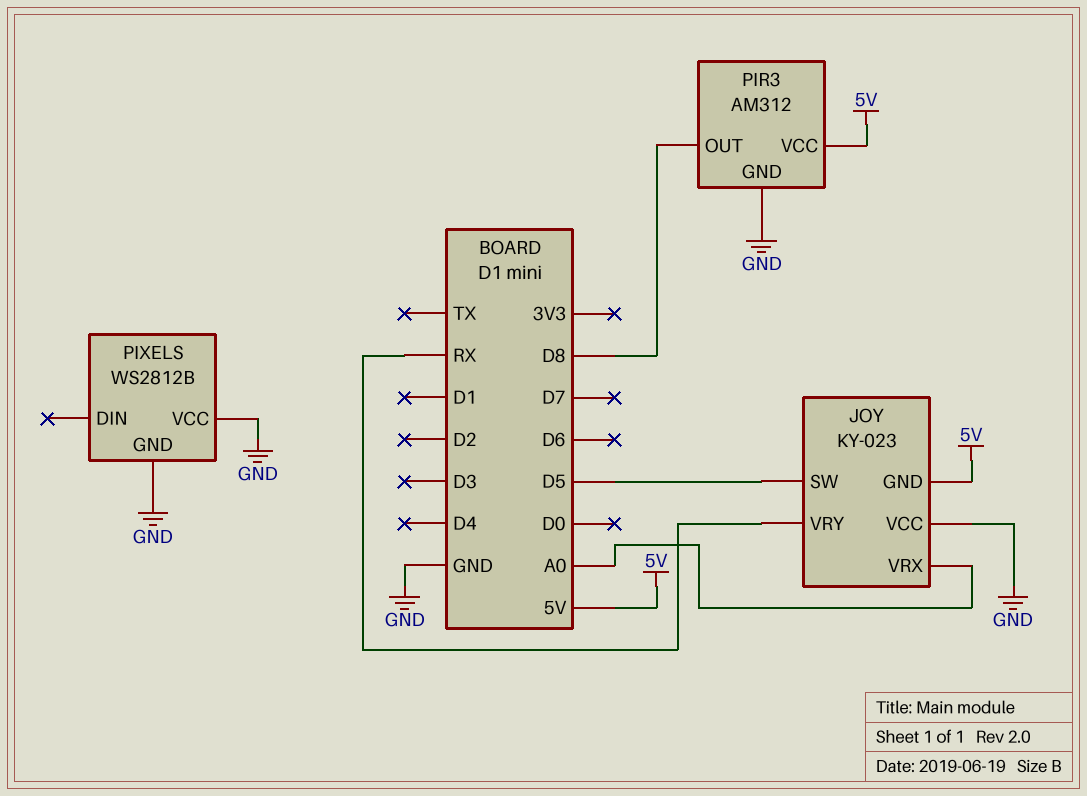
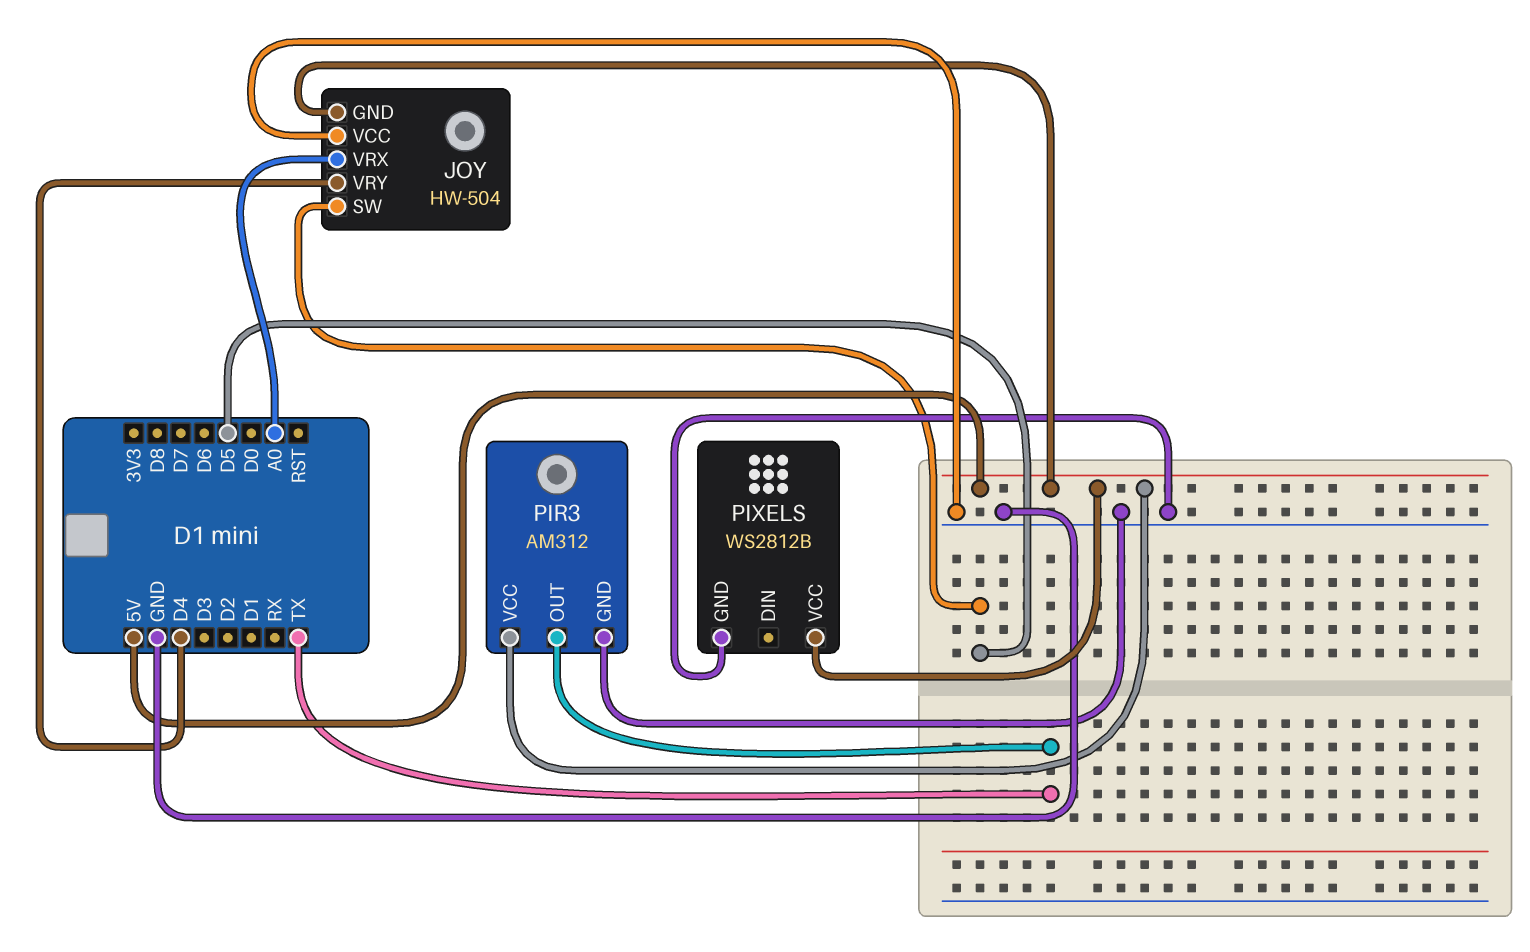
JOY: KY-023 -> HW-504
JOY pin VRY: RX -> D4
PIR3 pin OUT: D8 -> TX
PIXELS pin VCC: GND -> 5V

